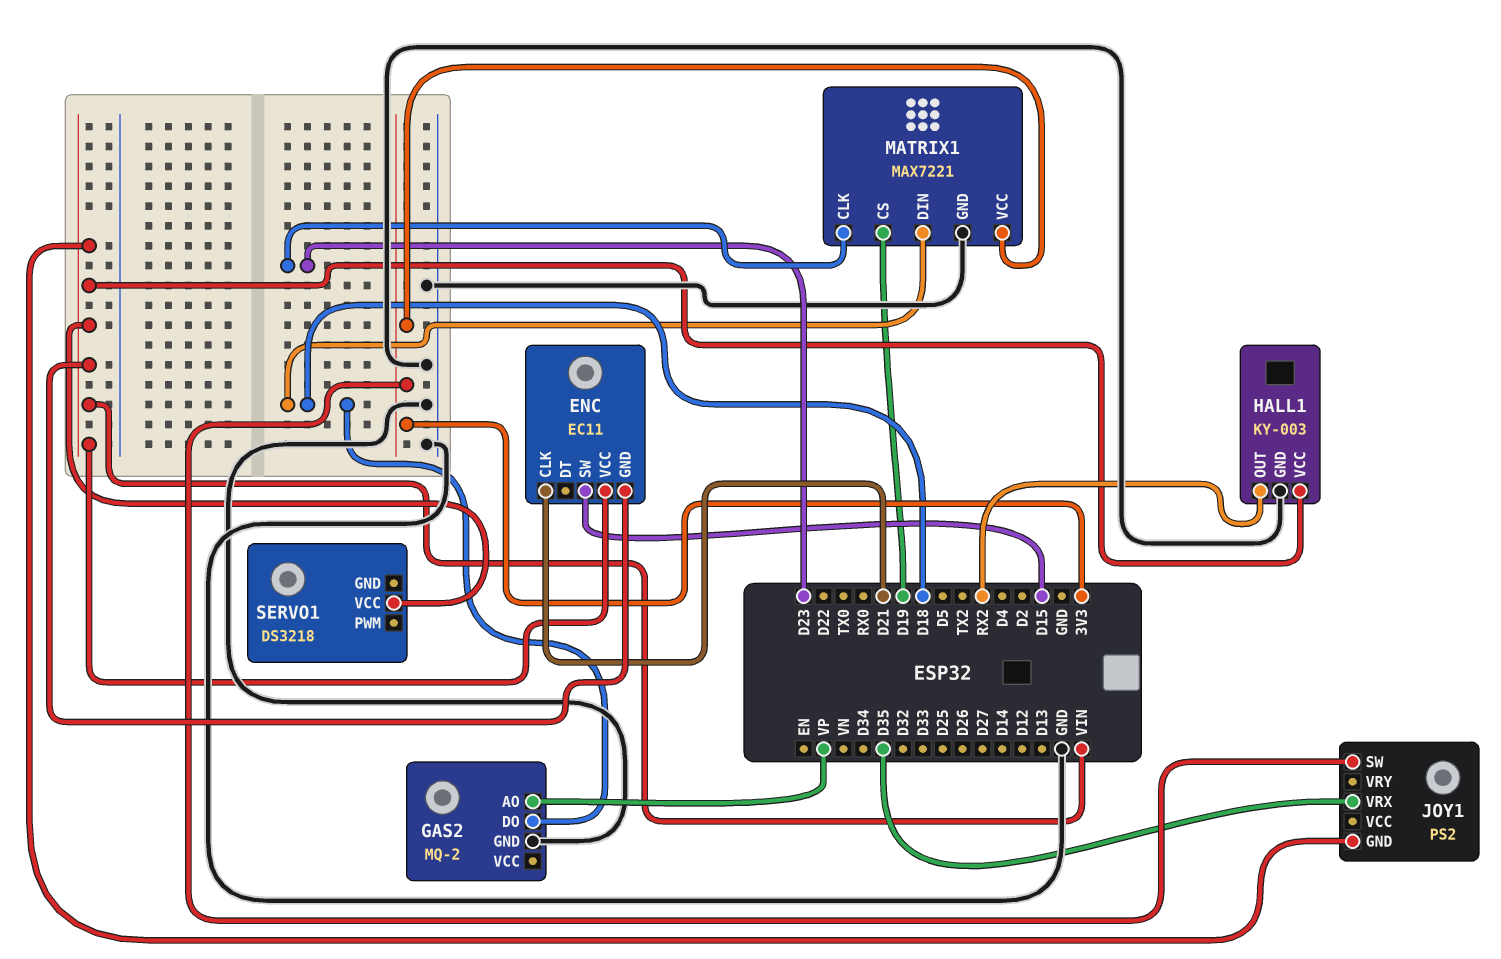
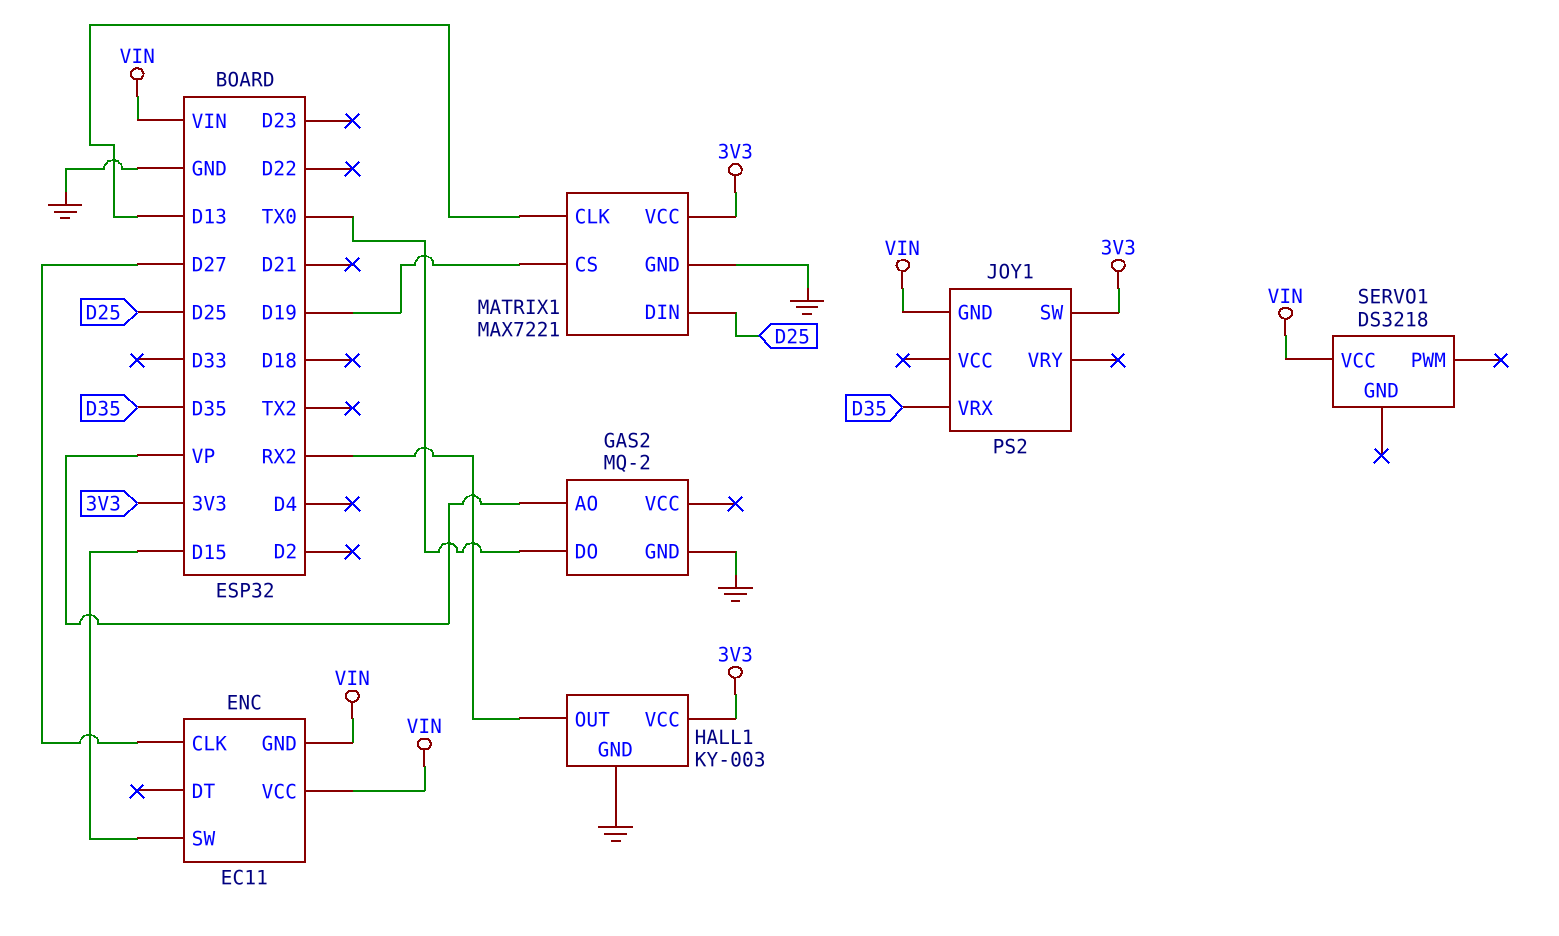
ENC pin CLK: D21 -> D27
GAS2 pin DO: D18 -> TX0
HALL1 pin VCC: VIN -> 3V3
MATRIX1 pin CLK: D23 -> D13
MATRIX1 pin DIN: D18 -> D25

